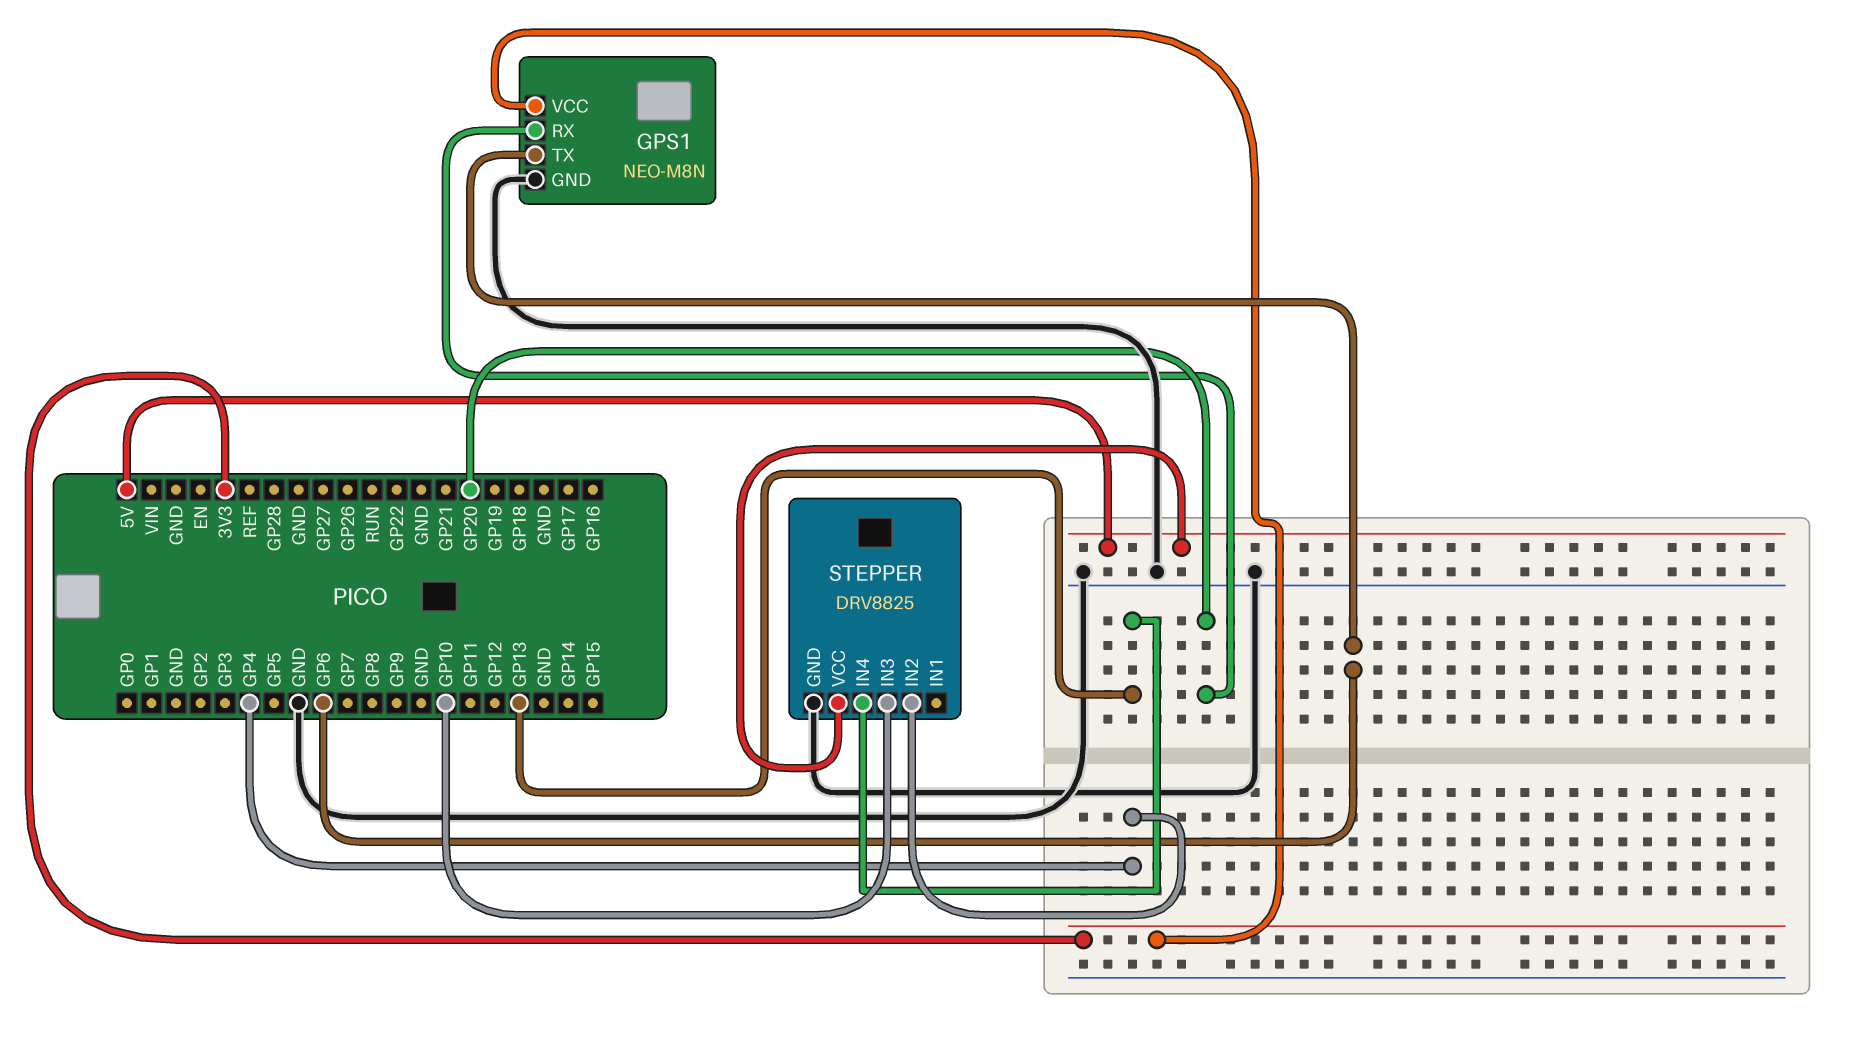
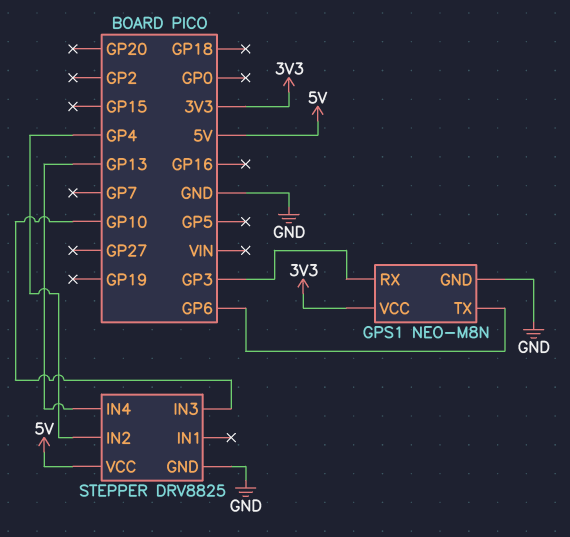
GPS1 pin RX: GP20 -> GP3

